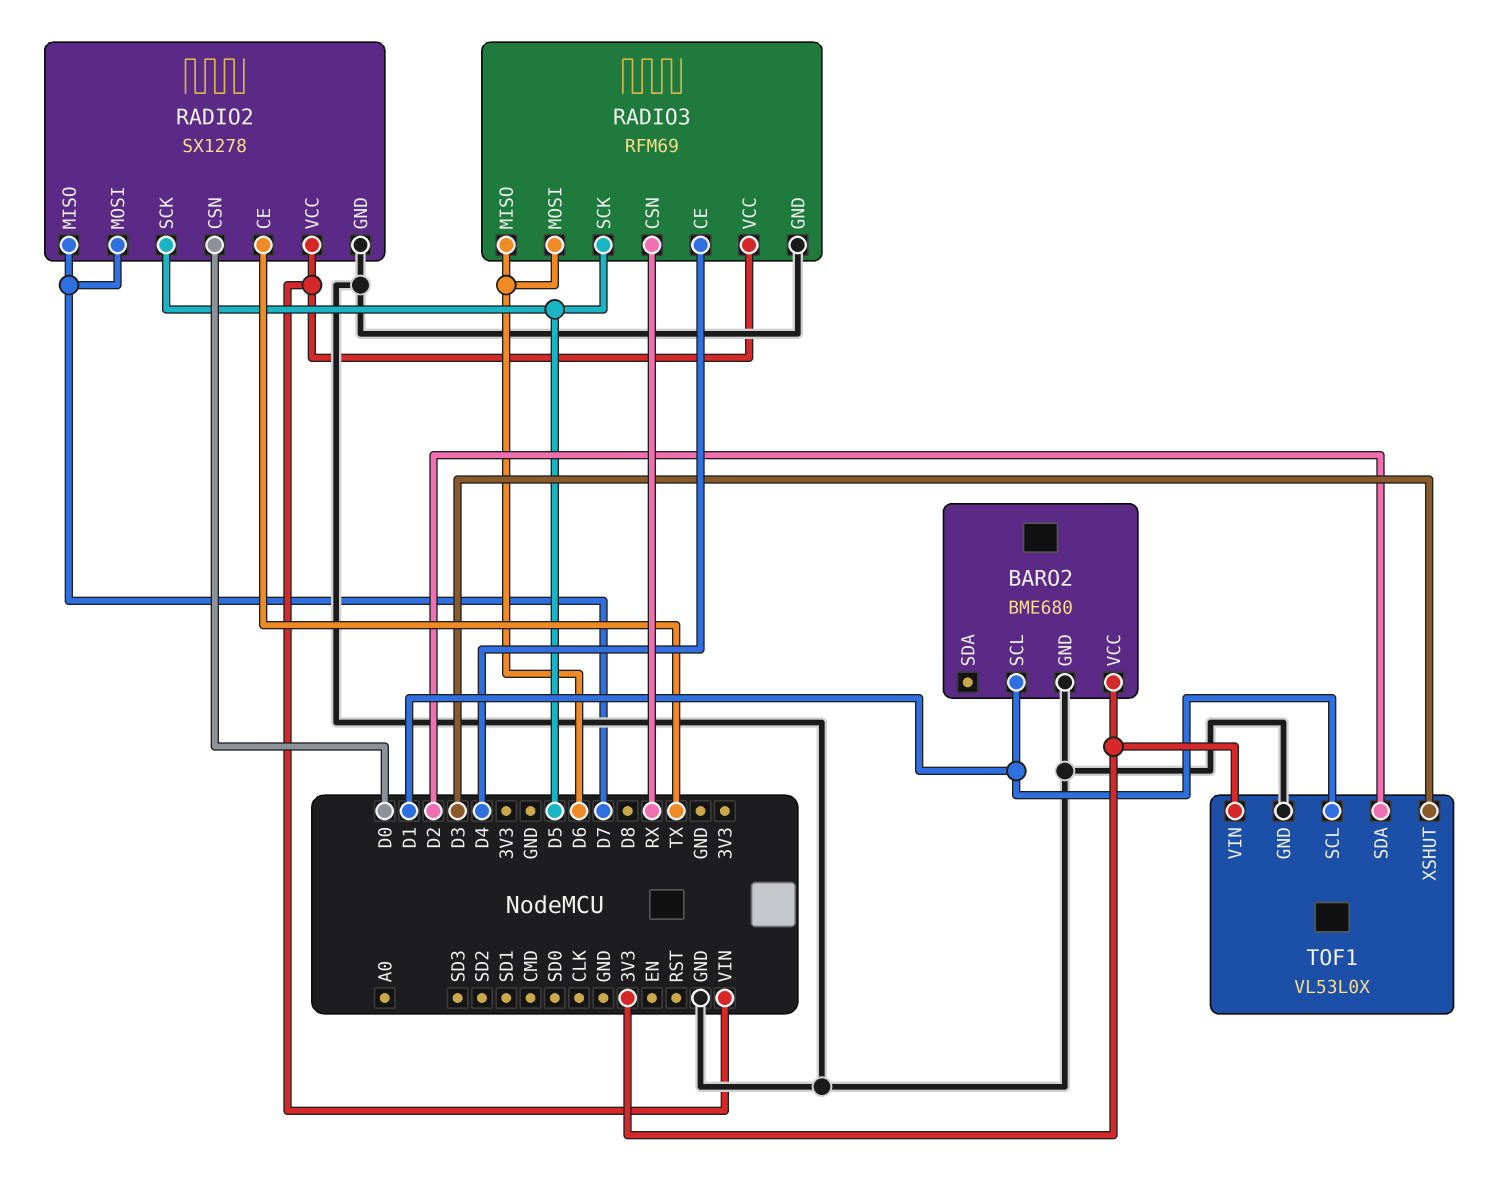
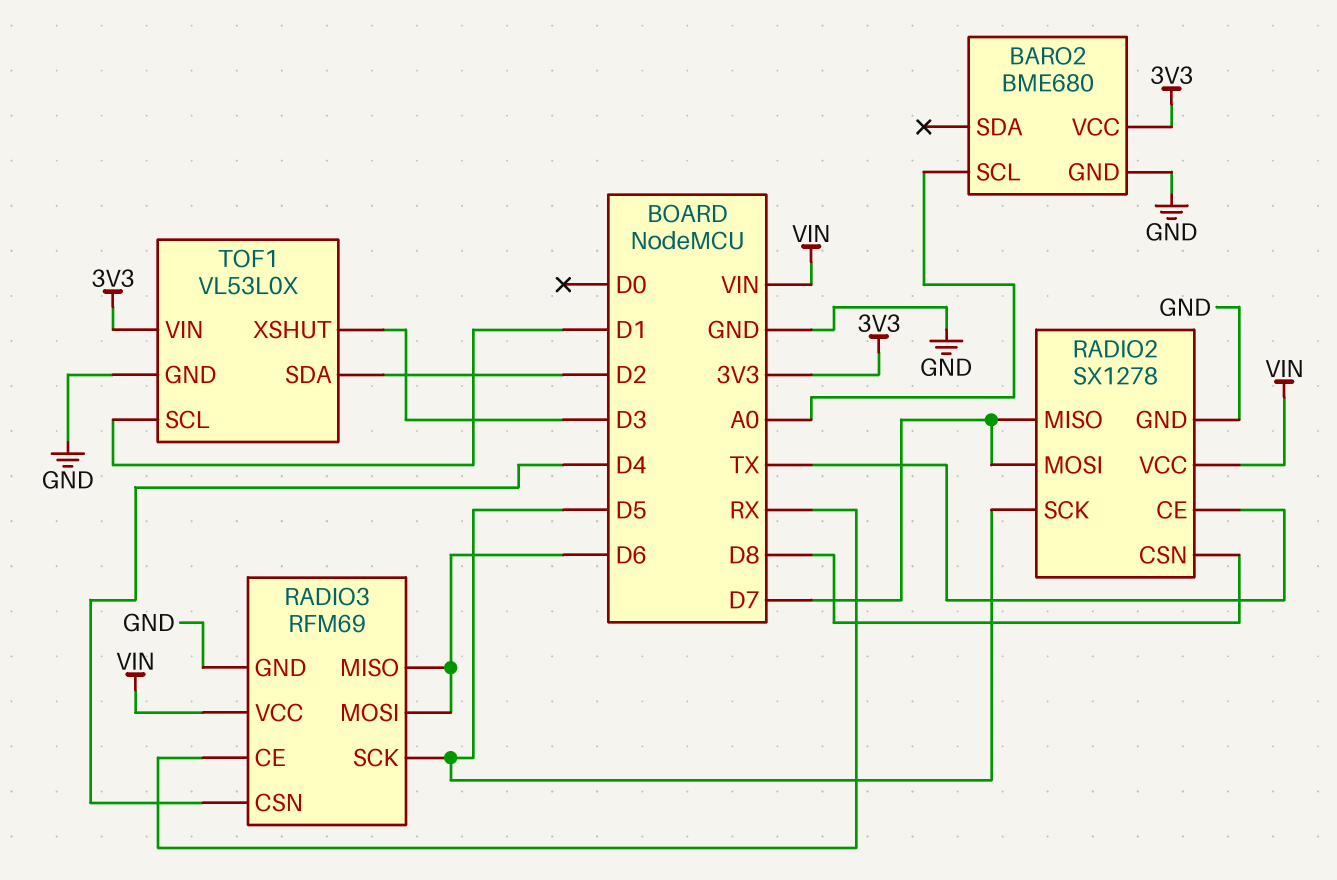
BARO2 pin SCL: D1 -> A0
RADIO2 pin CSN: D0 -> D8
RADIO3 pin CE: D4 -> RX
RADIO3 pin CSN: RX -> D4

